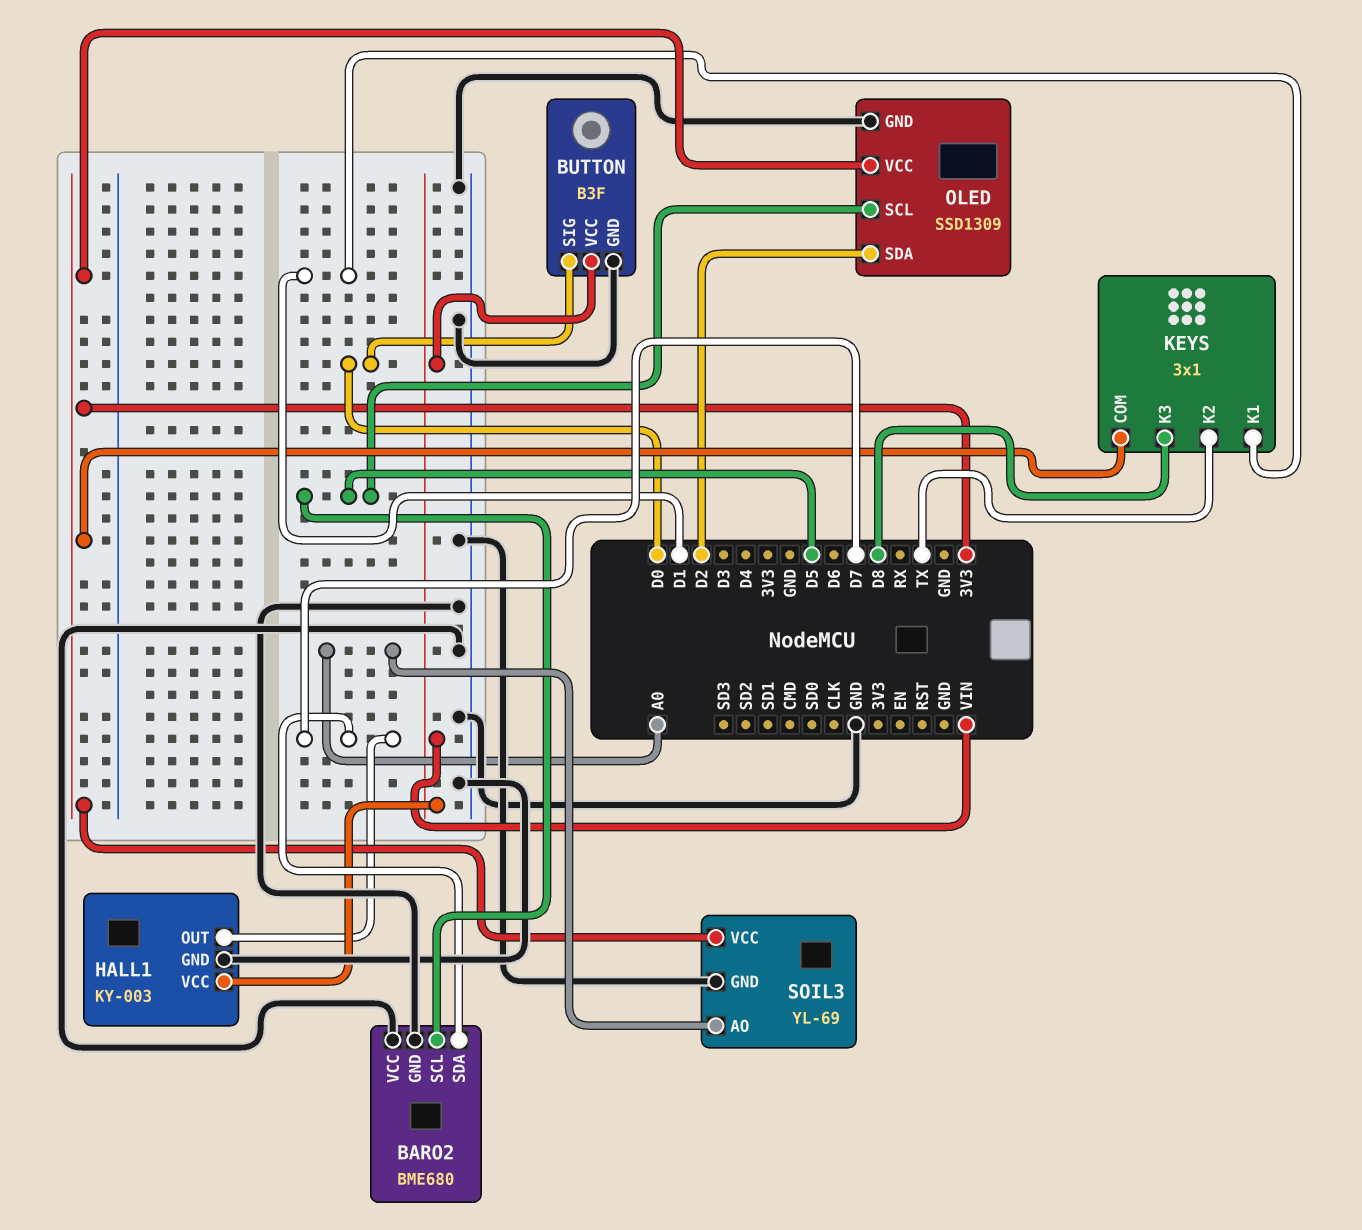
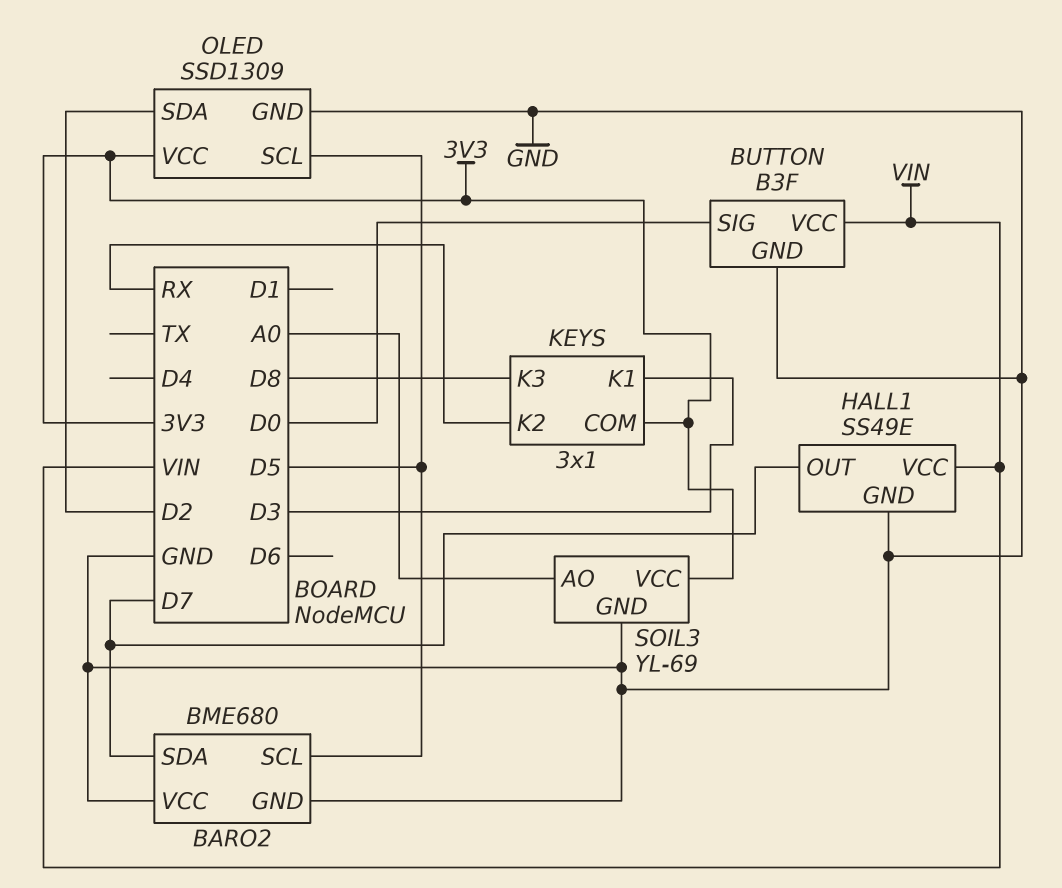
HALL1: KY-003 -> SS49E
KEYS pin K1: D1 -> D3
KEYS pin K2: TX -> RX

